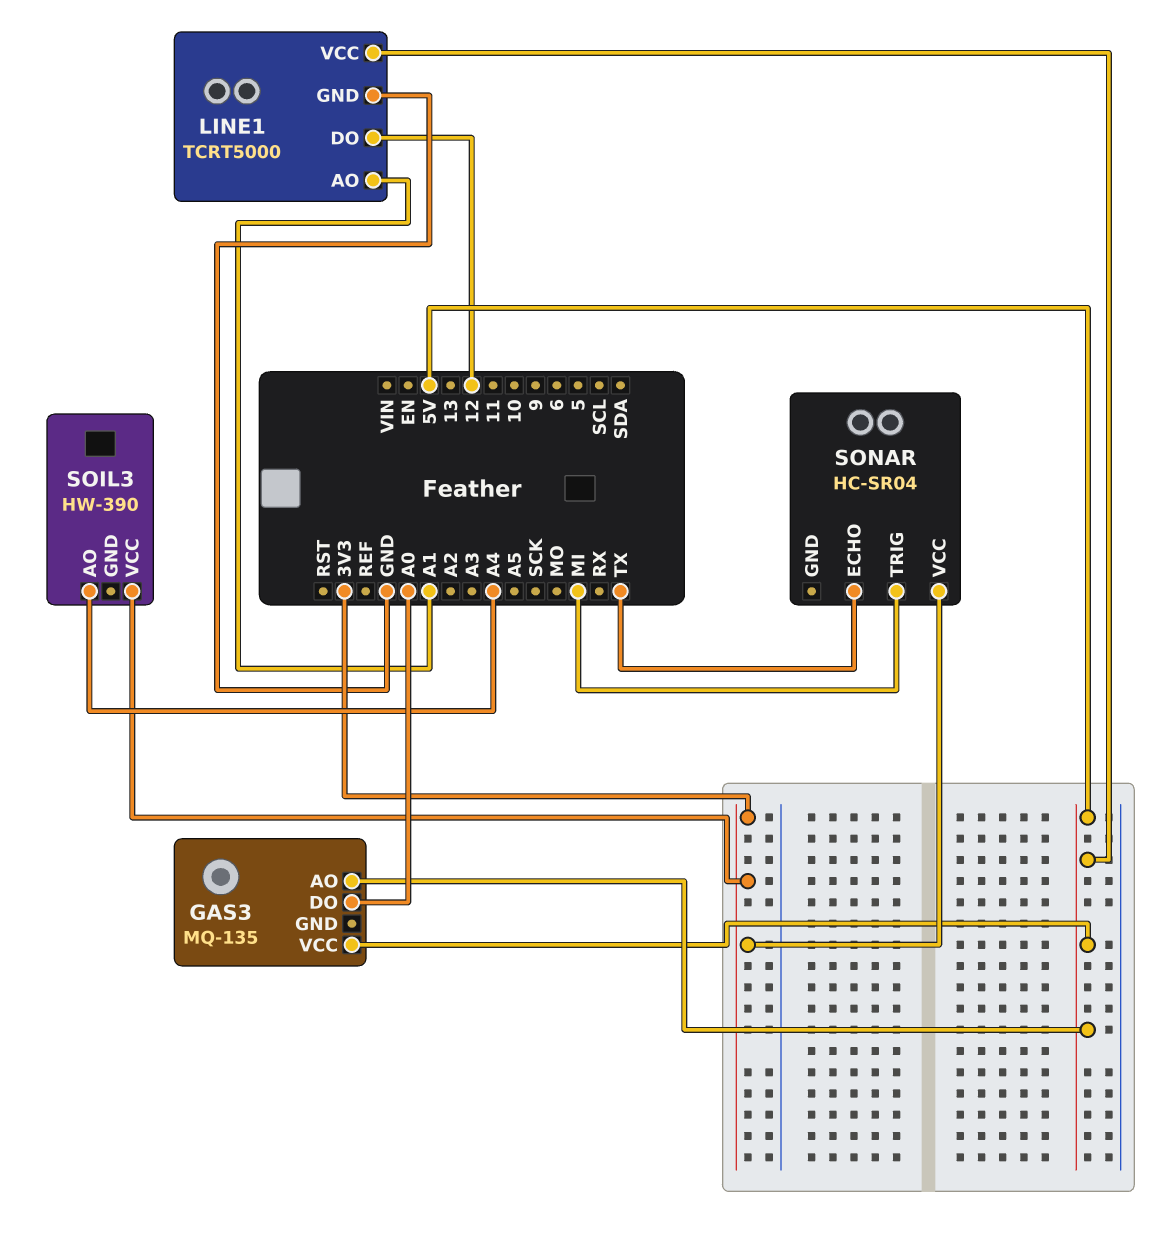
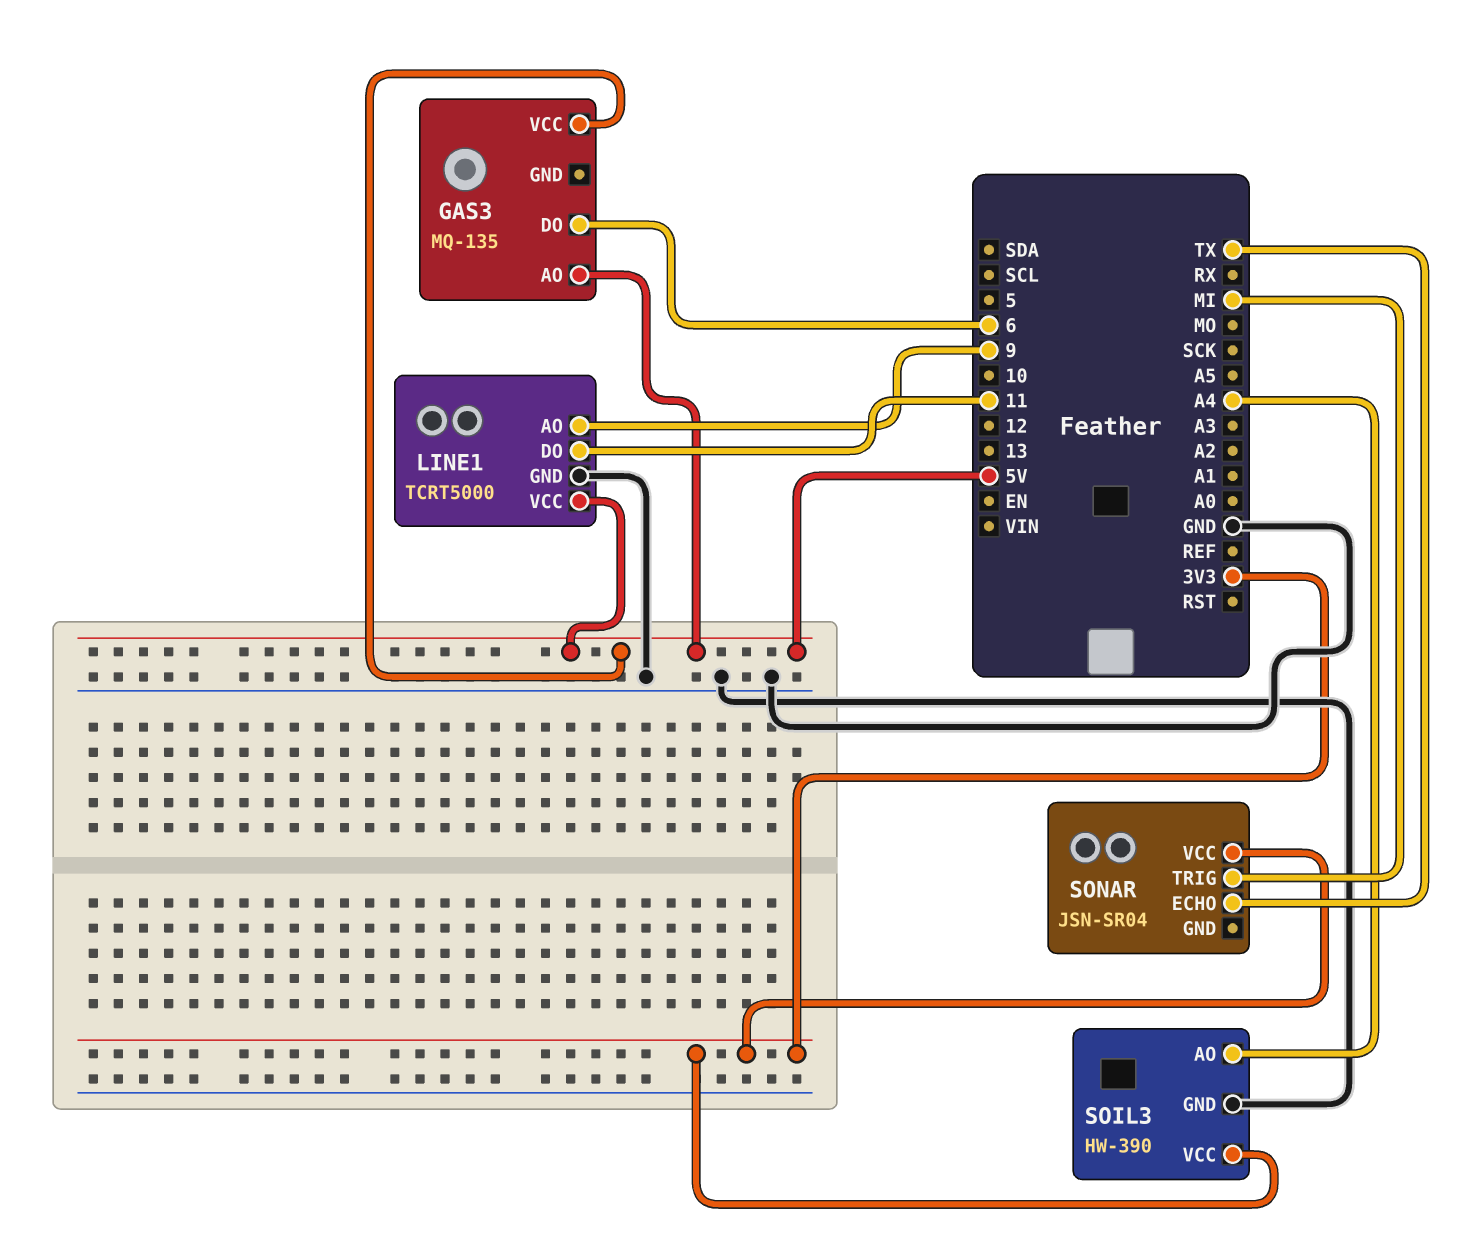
GAS3 pin DO: A0 -> 6
LINE1 pin AO: A1 -> 9
LINE1 pin DO: 12 -> 11
SOIL3 pin GND: none -> GND
SONAR: HC-SR04 -> JSN-SR04

